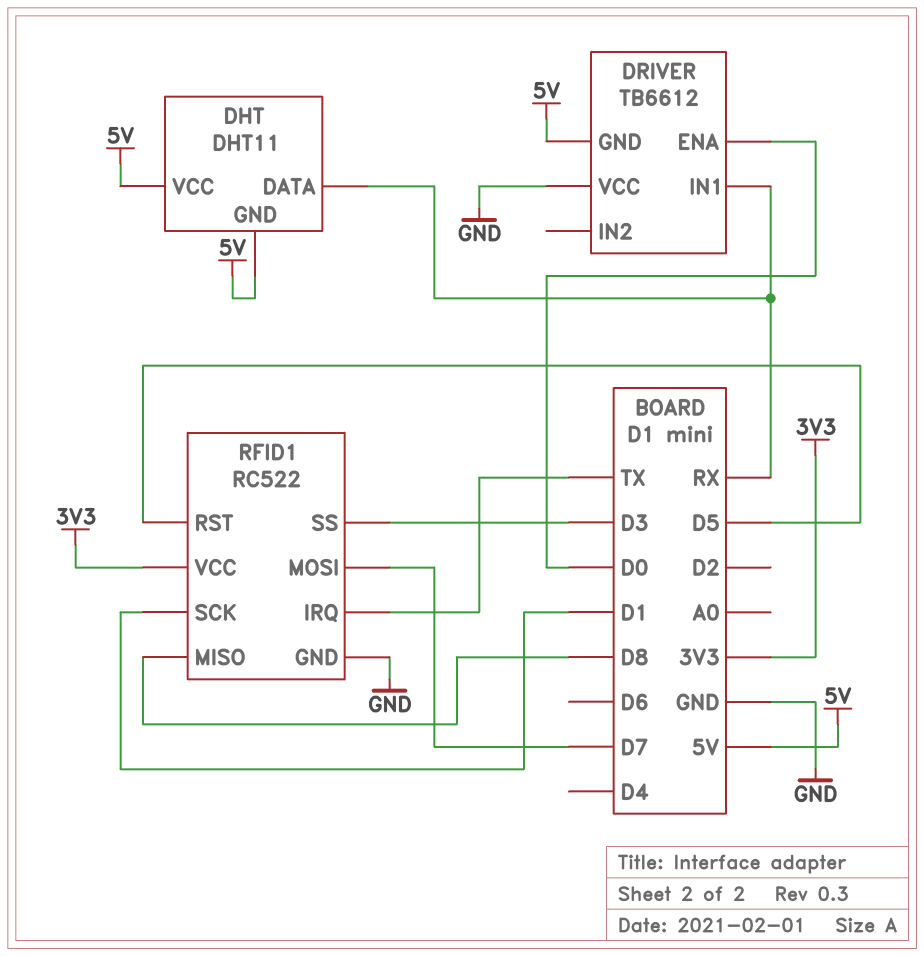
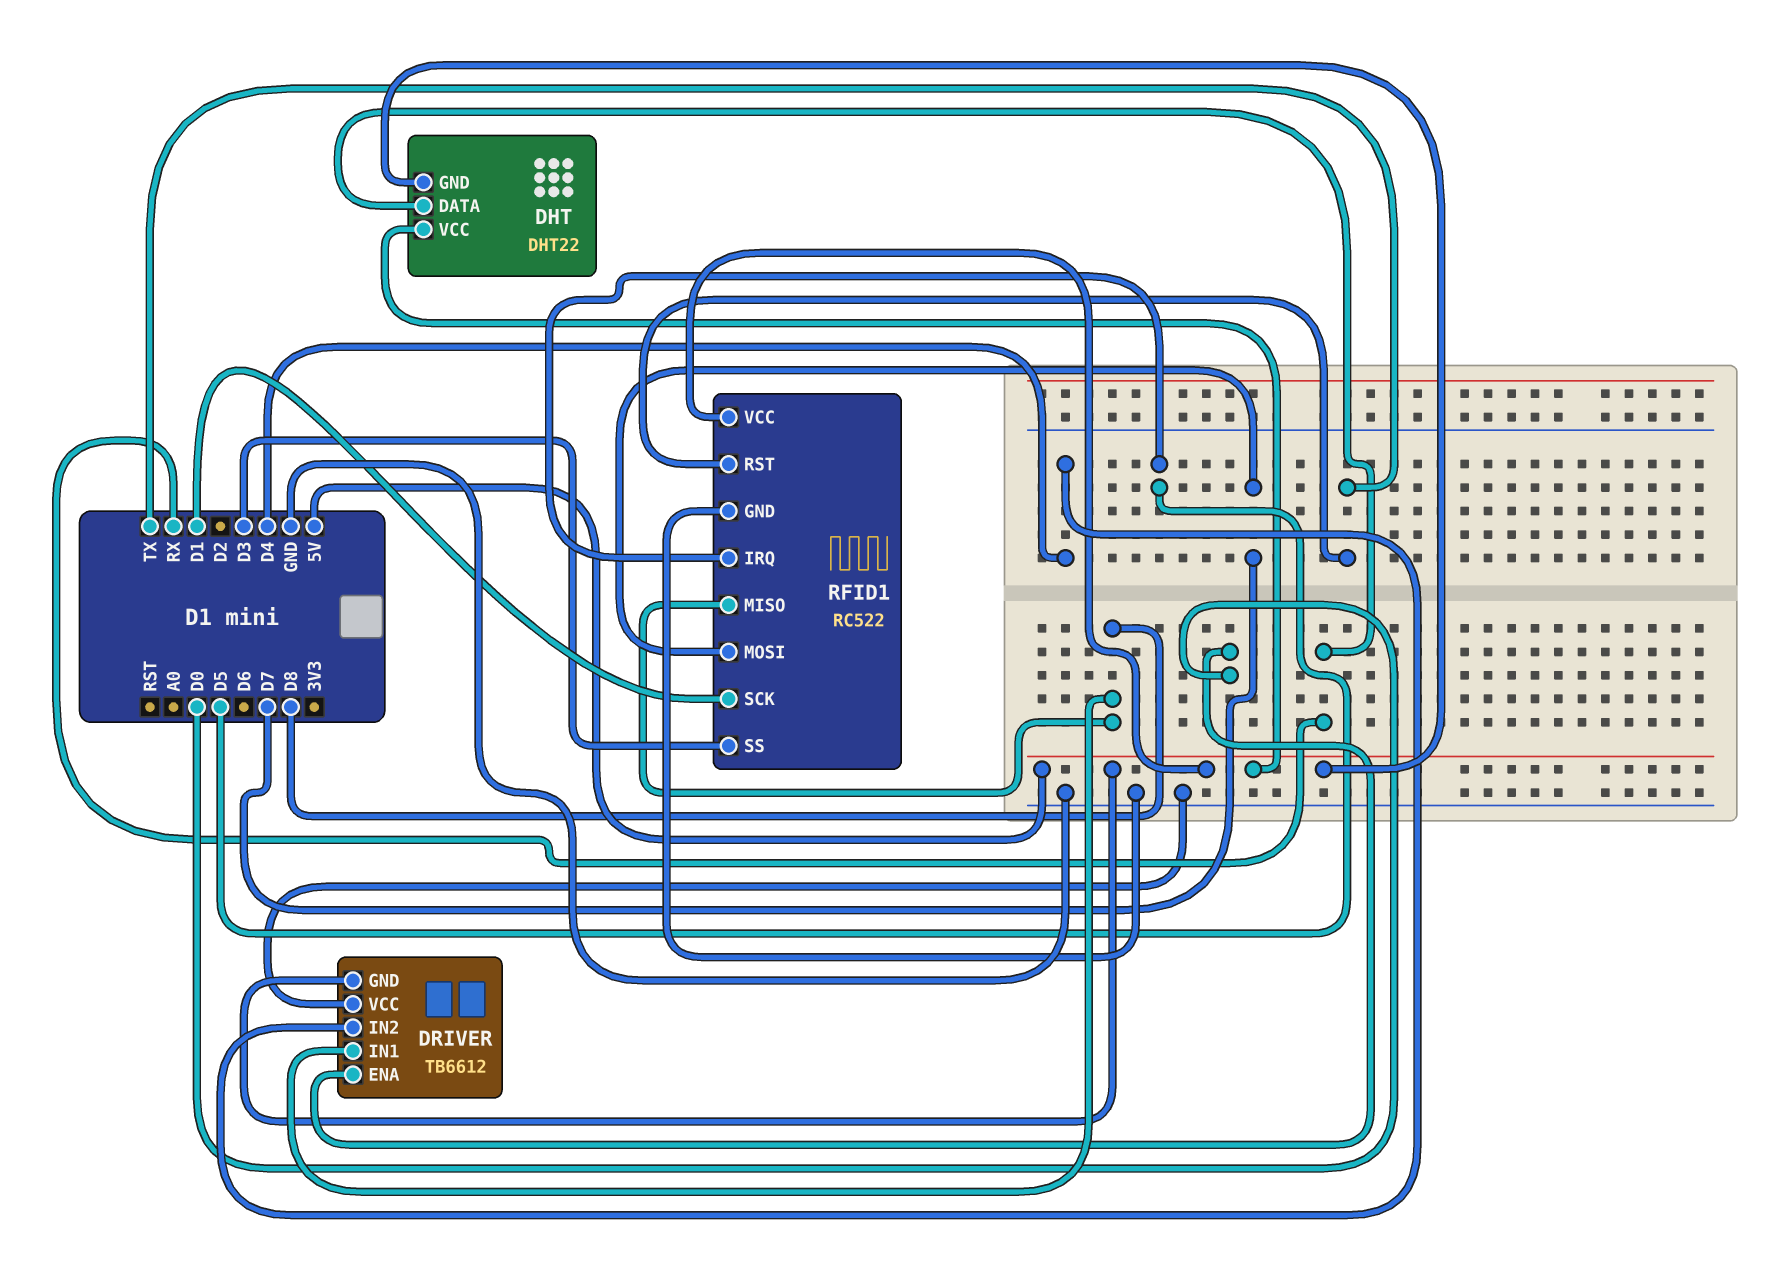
DHT: DHT11 -> DHT22
DRIVER pin IN1: RX -> D8
DRIVER pin IN2: none -> D4
RFID1 pin IRQ: TX -> D5
RFID1 pin RST: D5 -> TX
RFID1 pin VCC: 3V3 -> 5V

